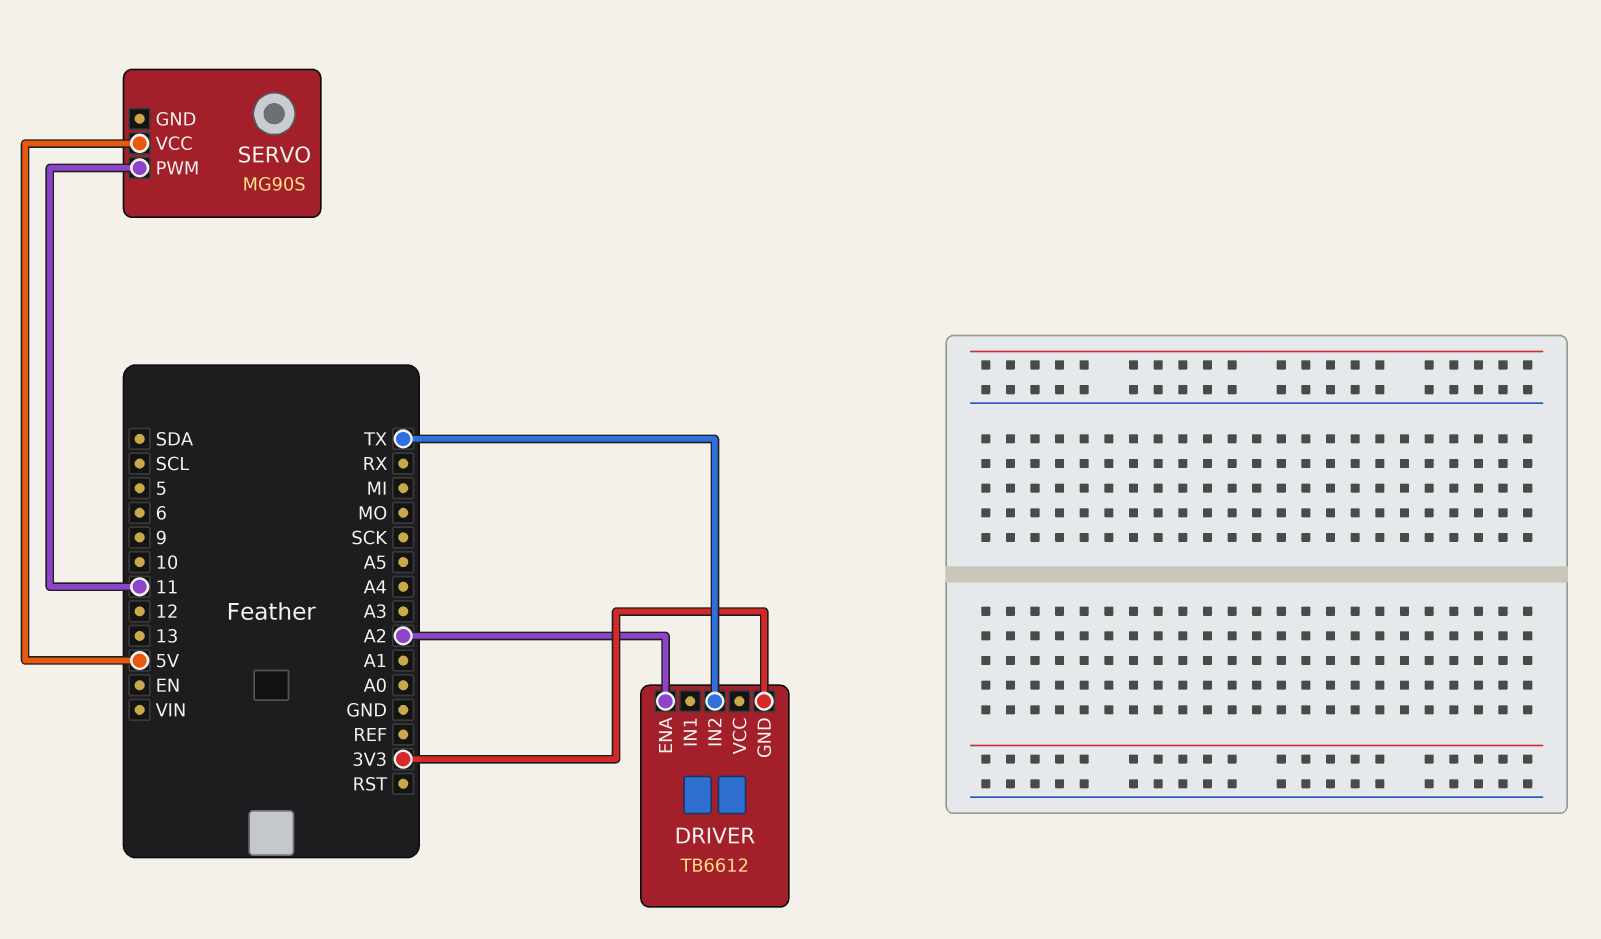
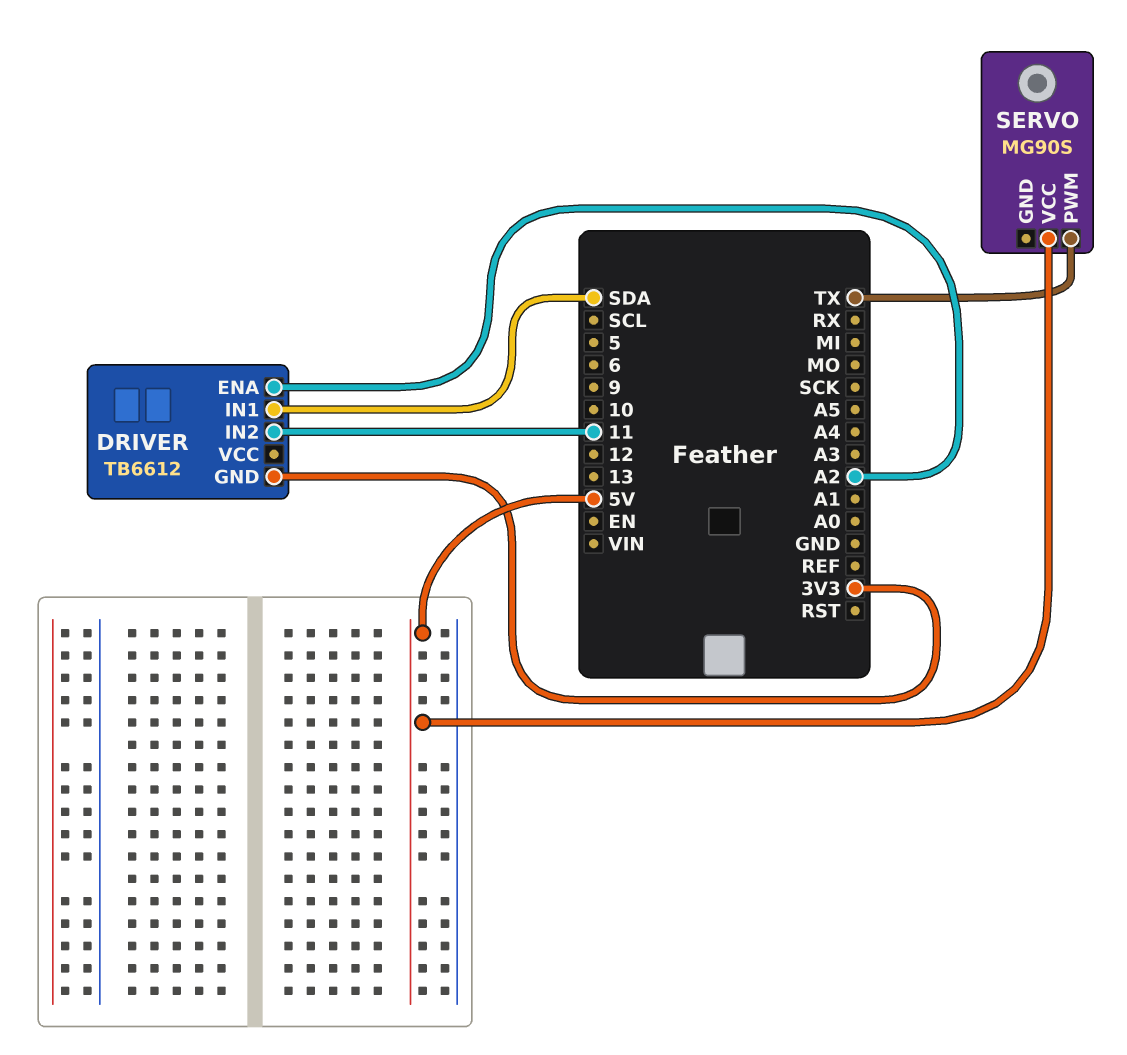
DRIVER pin IN1: none -> SDA
DRIVER pin IN2: TX -> 11
SERVO pin PWM: 11 -> TX

